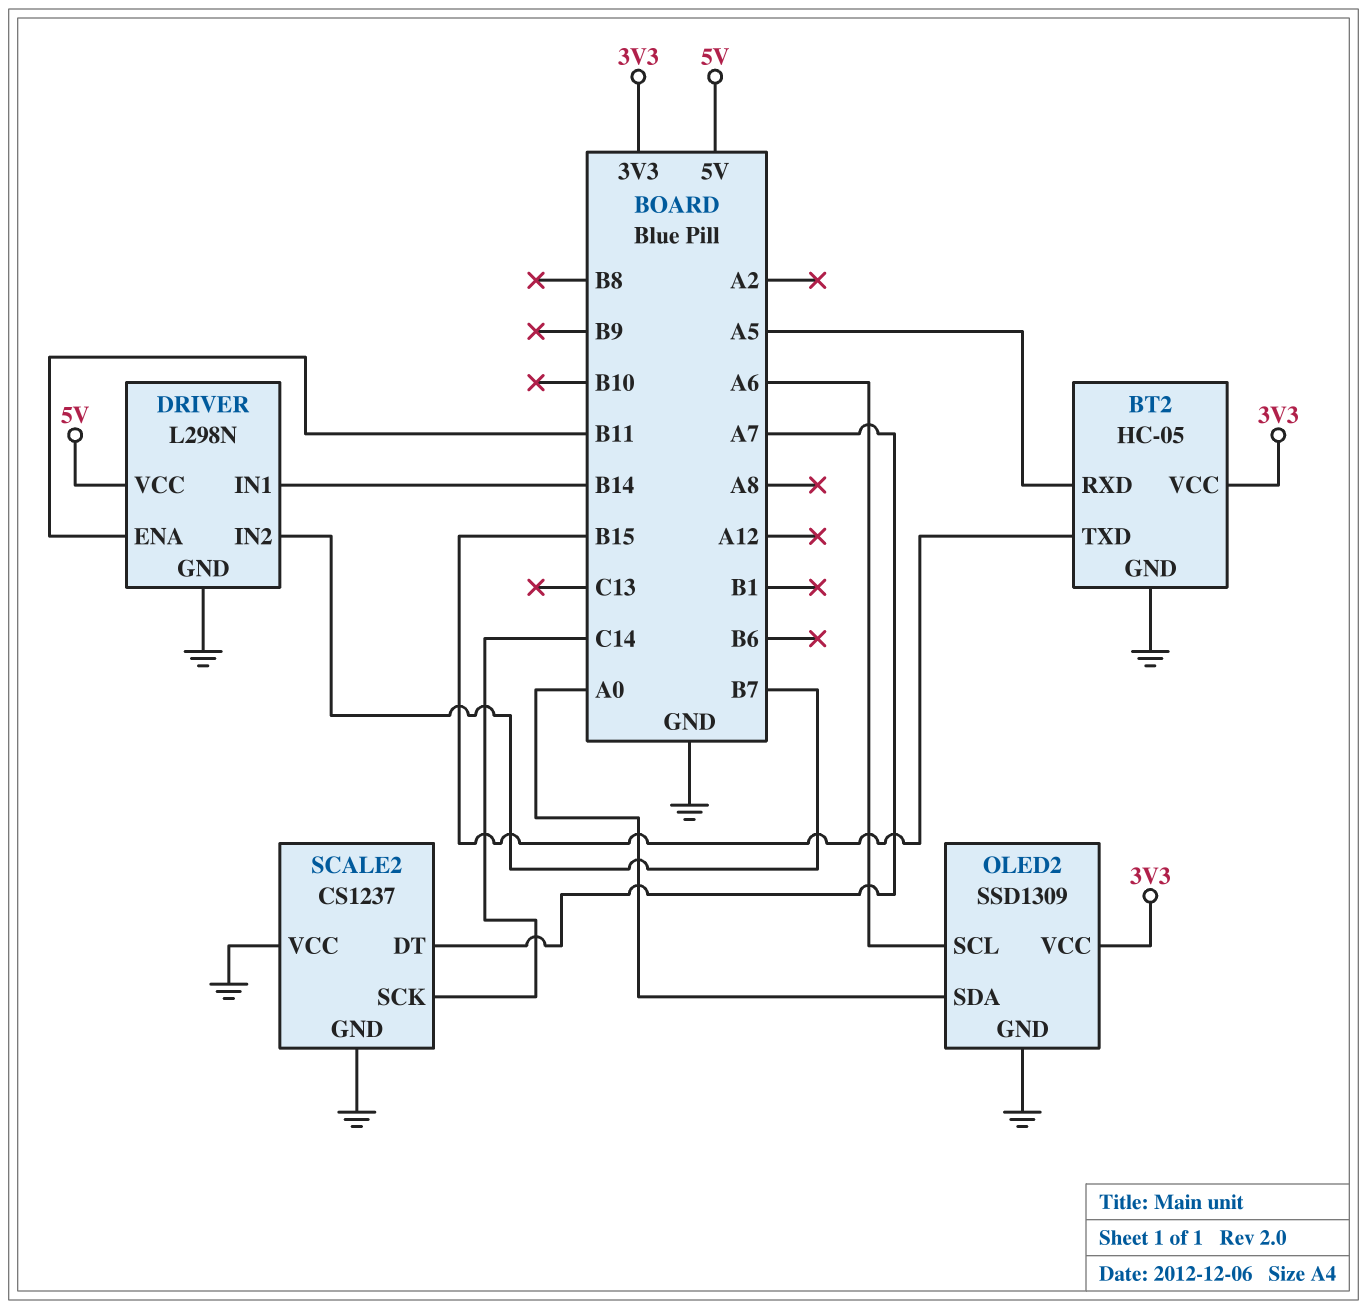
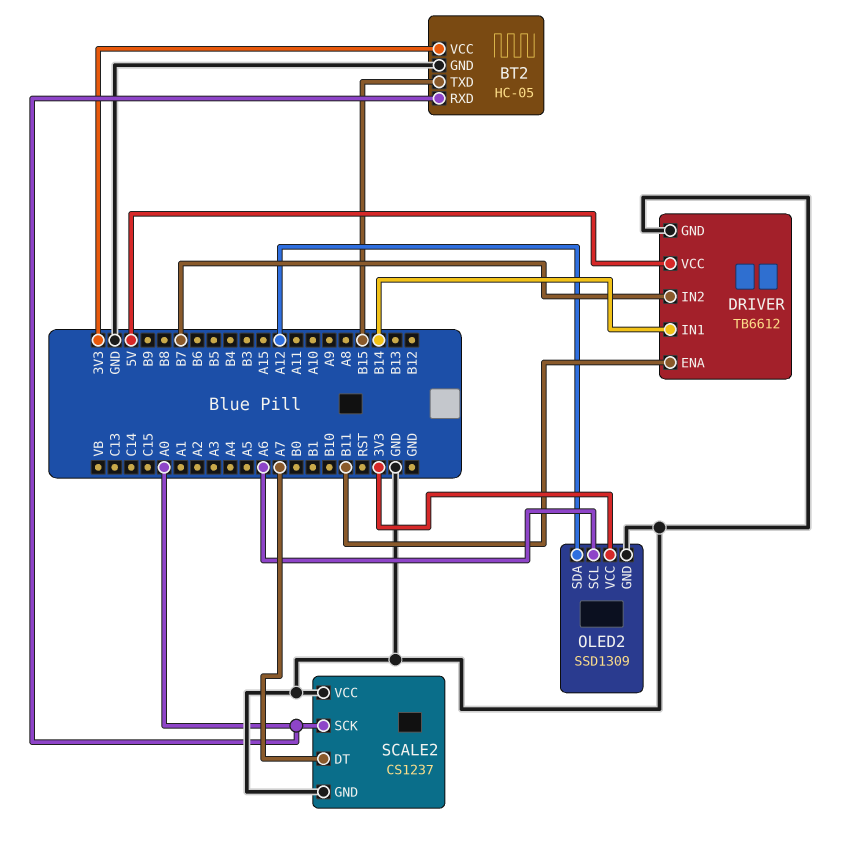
BT2 pin RXD: A5 -> A0
DRIVER: L298N -> TB6612
OLED2 pin SDA: A0 -> A12
SCALE2 pin SCK: C14 -> A0

